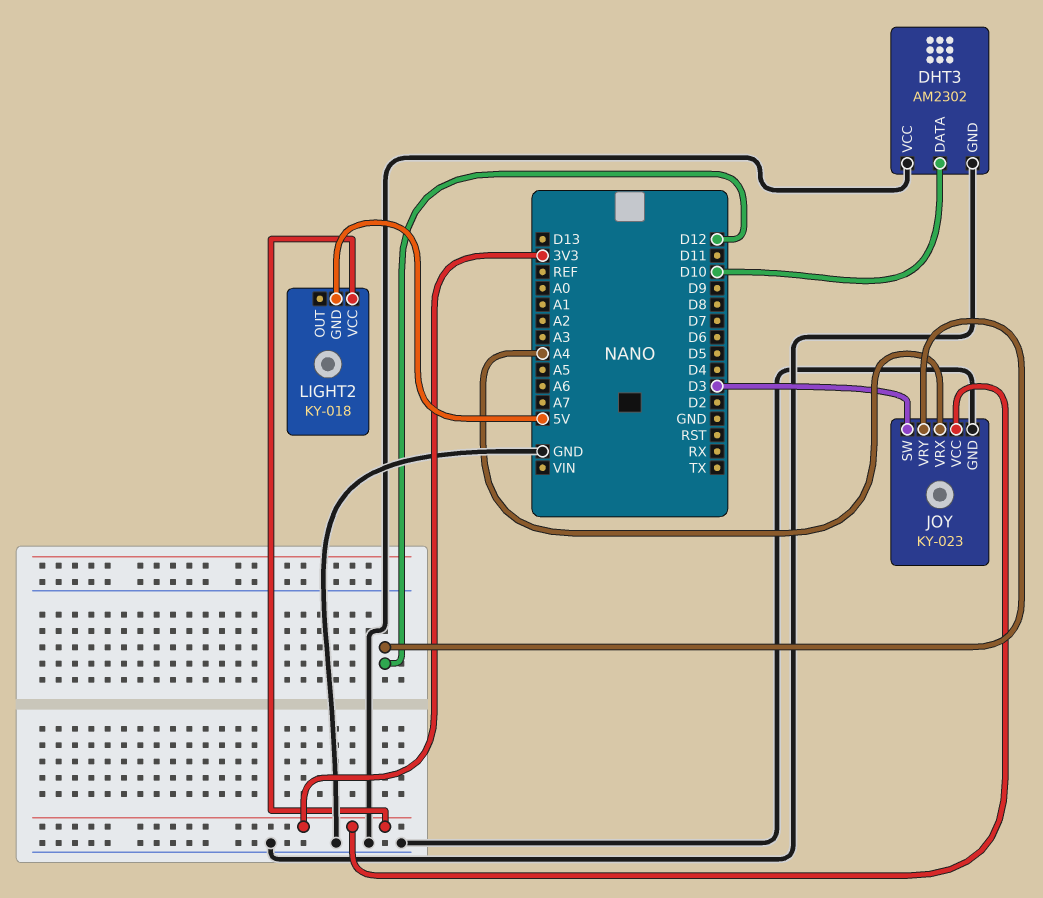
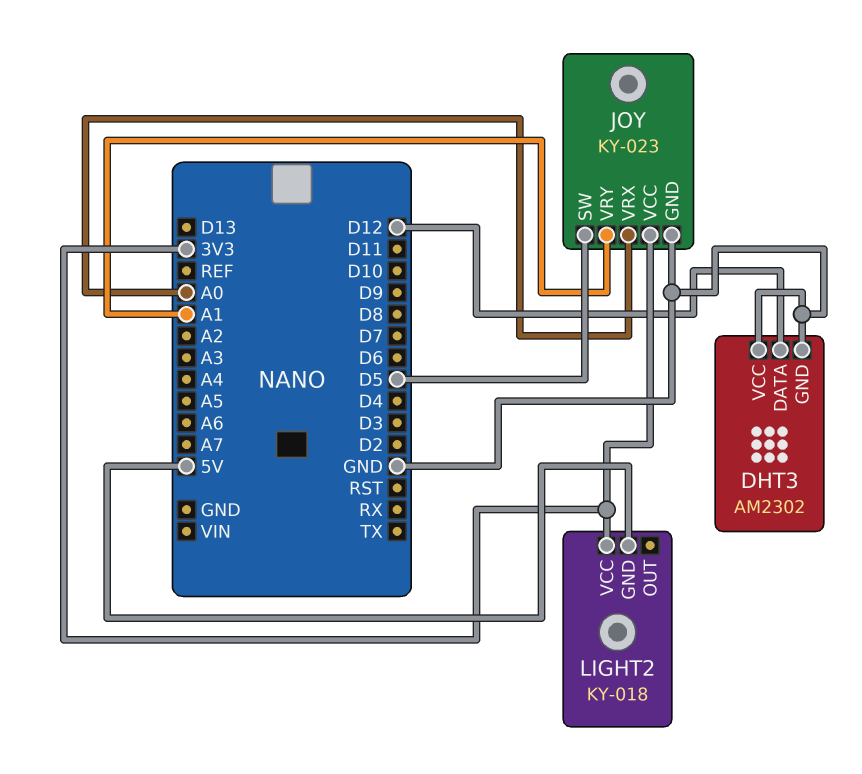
DHT3 pin DATA: D10 -> D12
JOY pin SW: D3 -> D5
JOY pin VRX: A4 -> A0
JOY pin VRY: D12 -> A1

